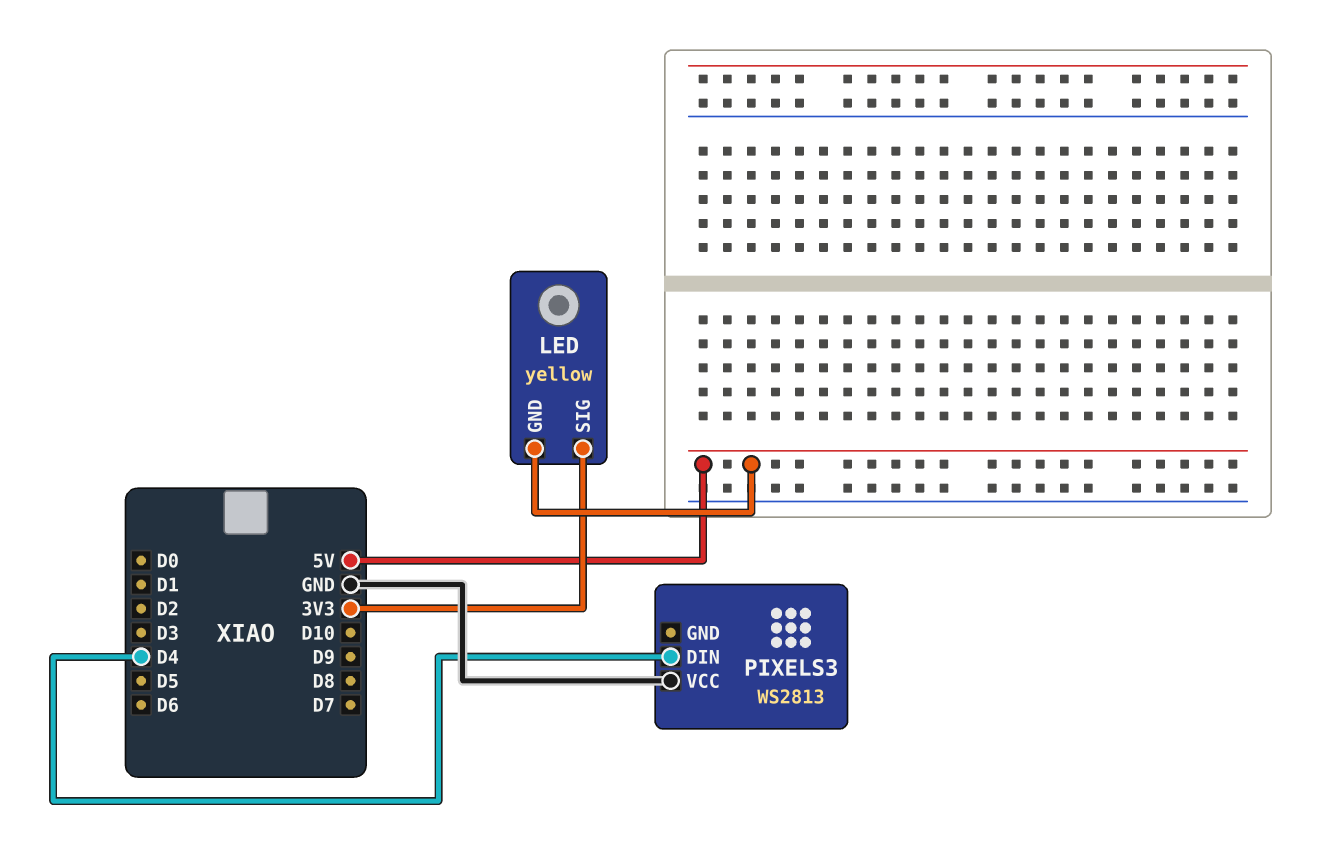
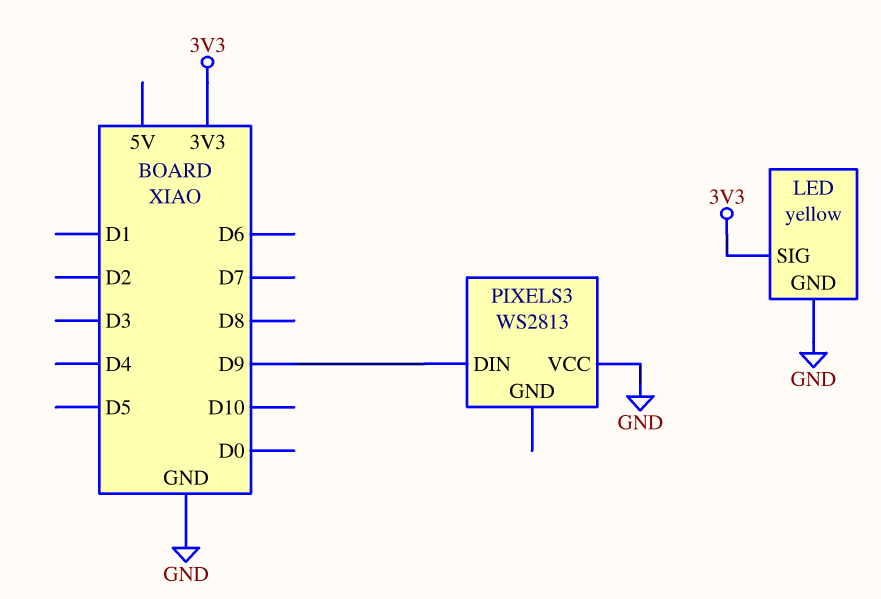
LED pin GND: 5V -> GND
PIXELS3 pin DIN: D4 -> D9

